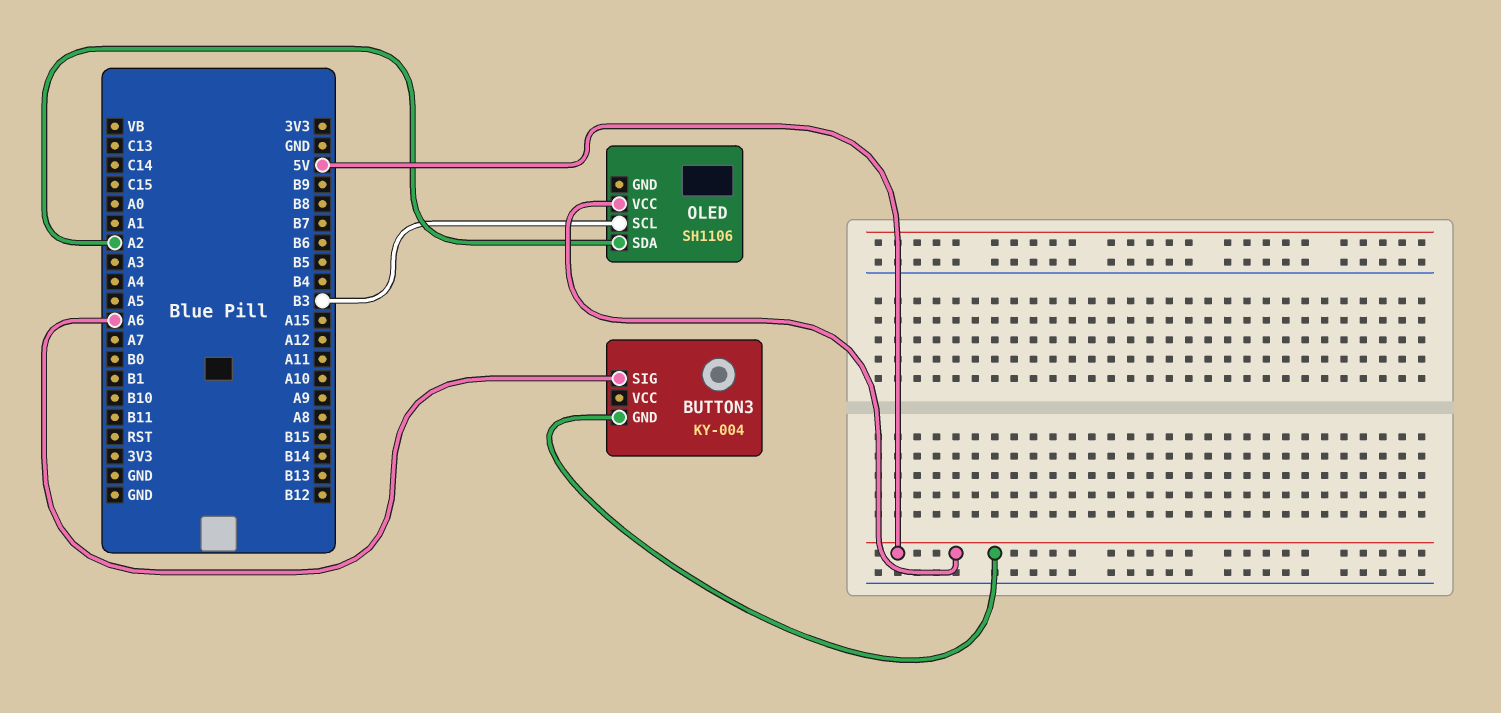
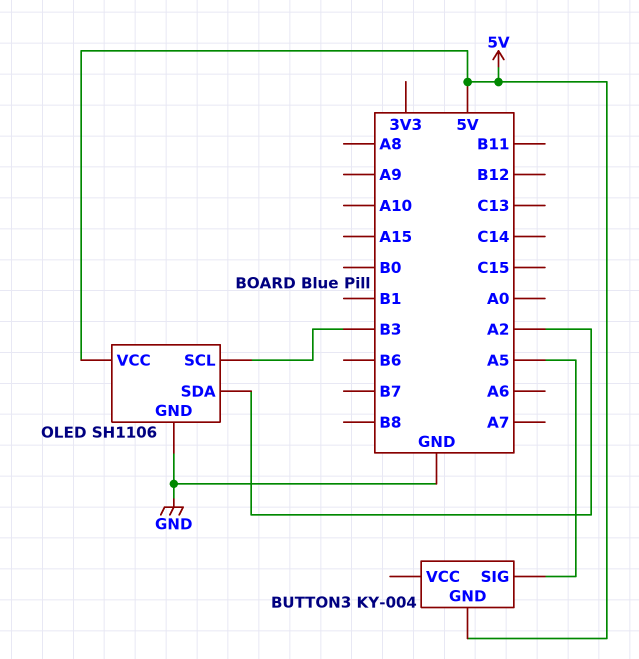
BUTTON3 pin SIG: A6 -> A5
OLED pin GND: none -> GND

